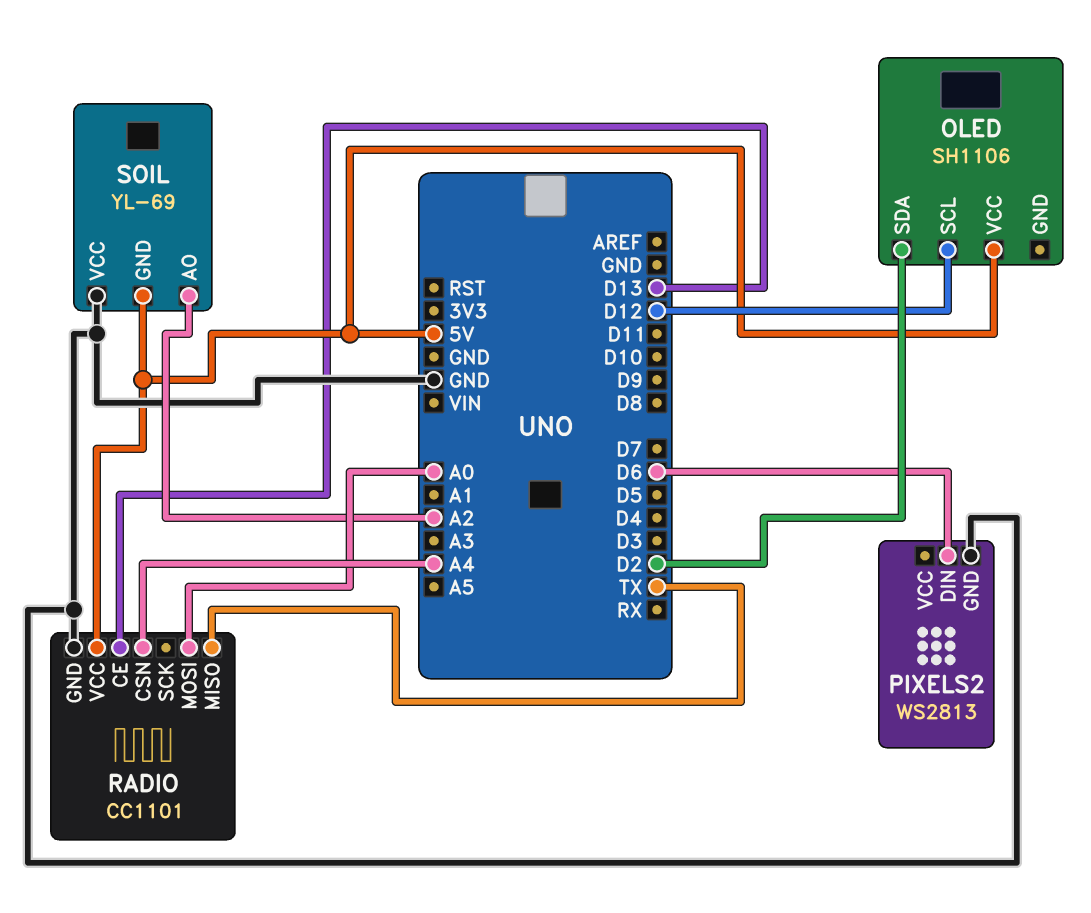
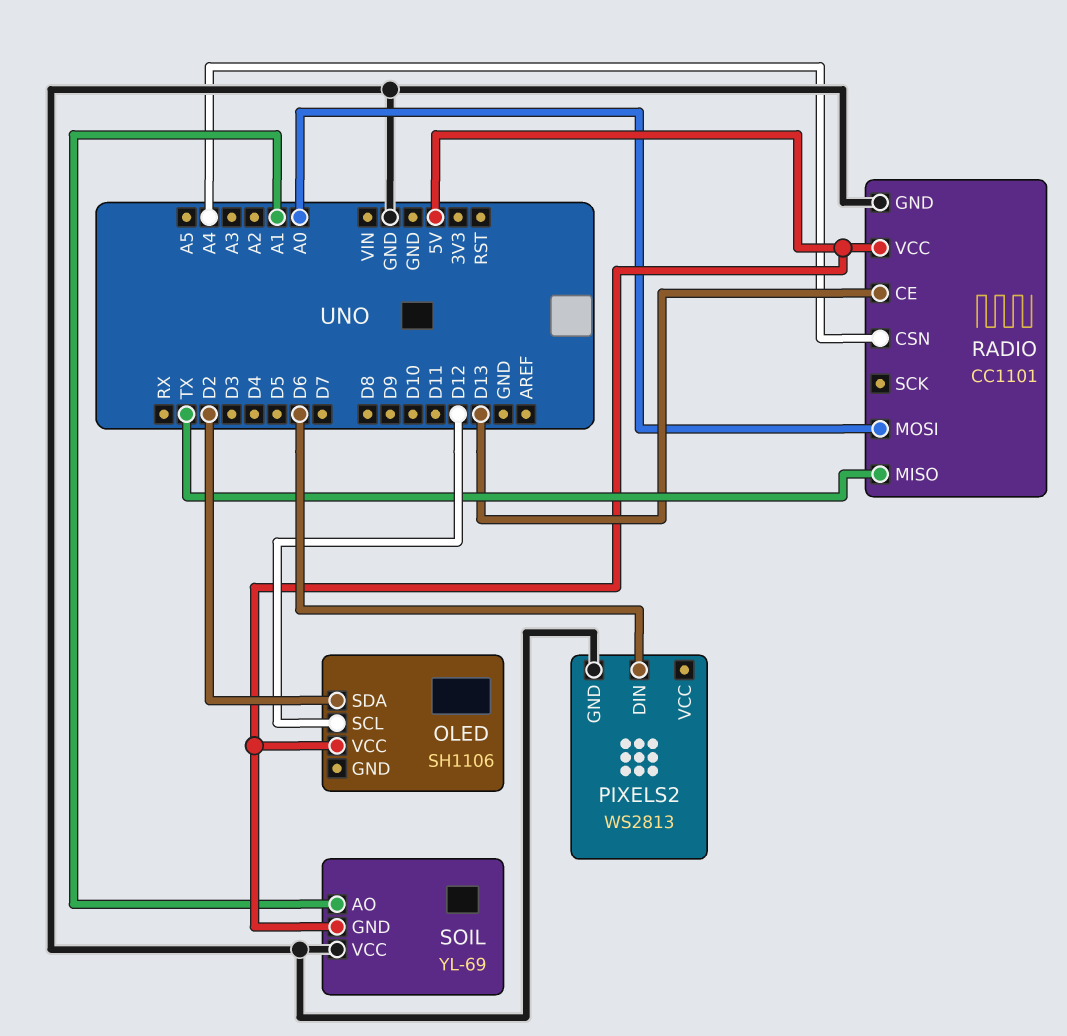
SOIL pin AO: A2 -> A1

